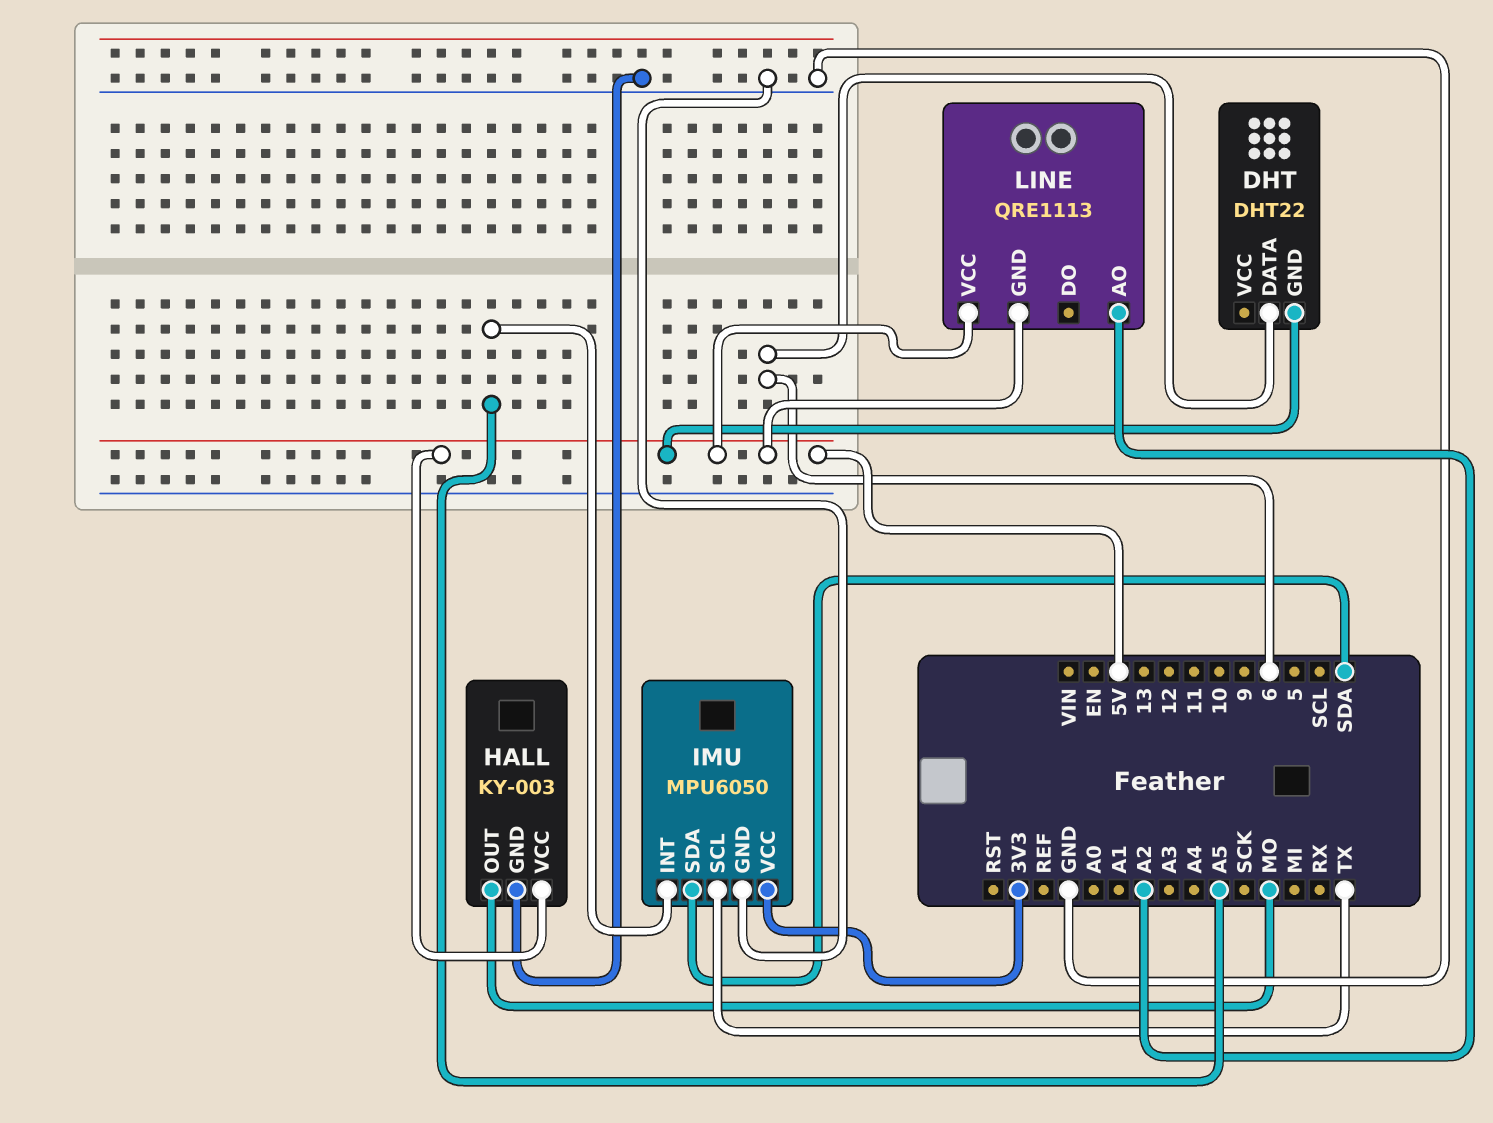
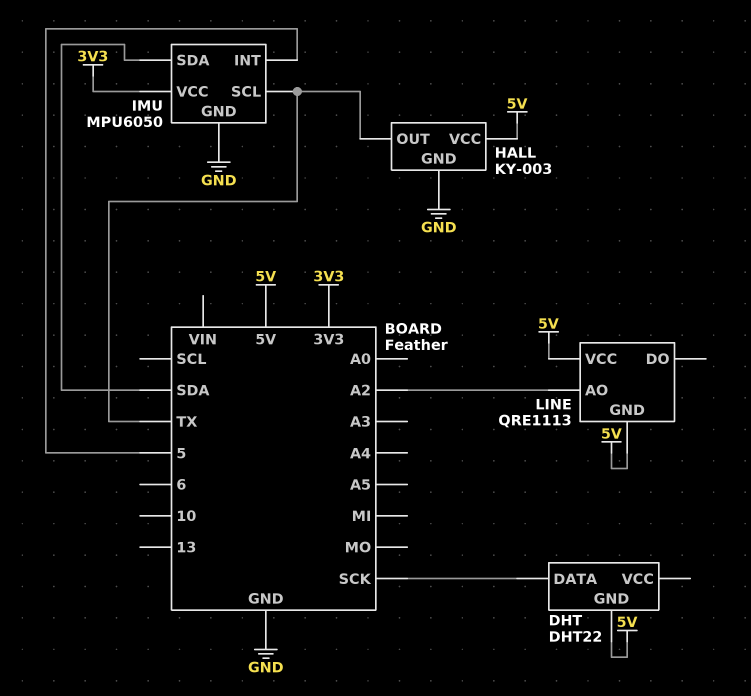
DHT pin DATA: 6 -> SCK
HALL pin OUT: MO -> TX
IMU pin INT: A5 -> 5

